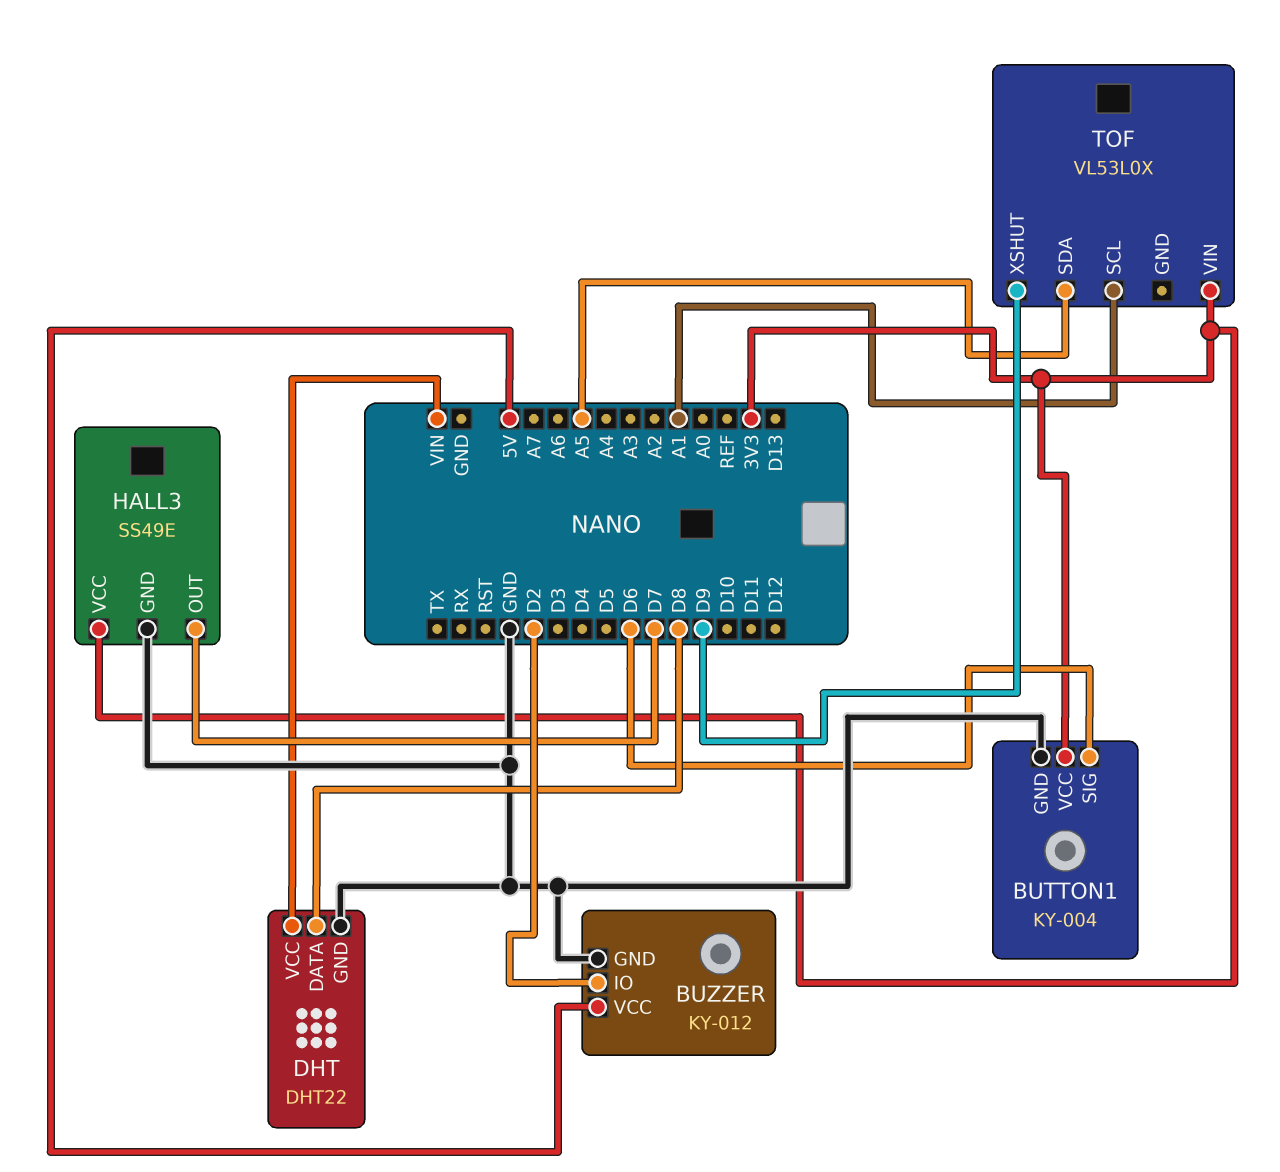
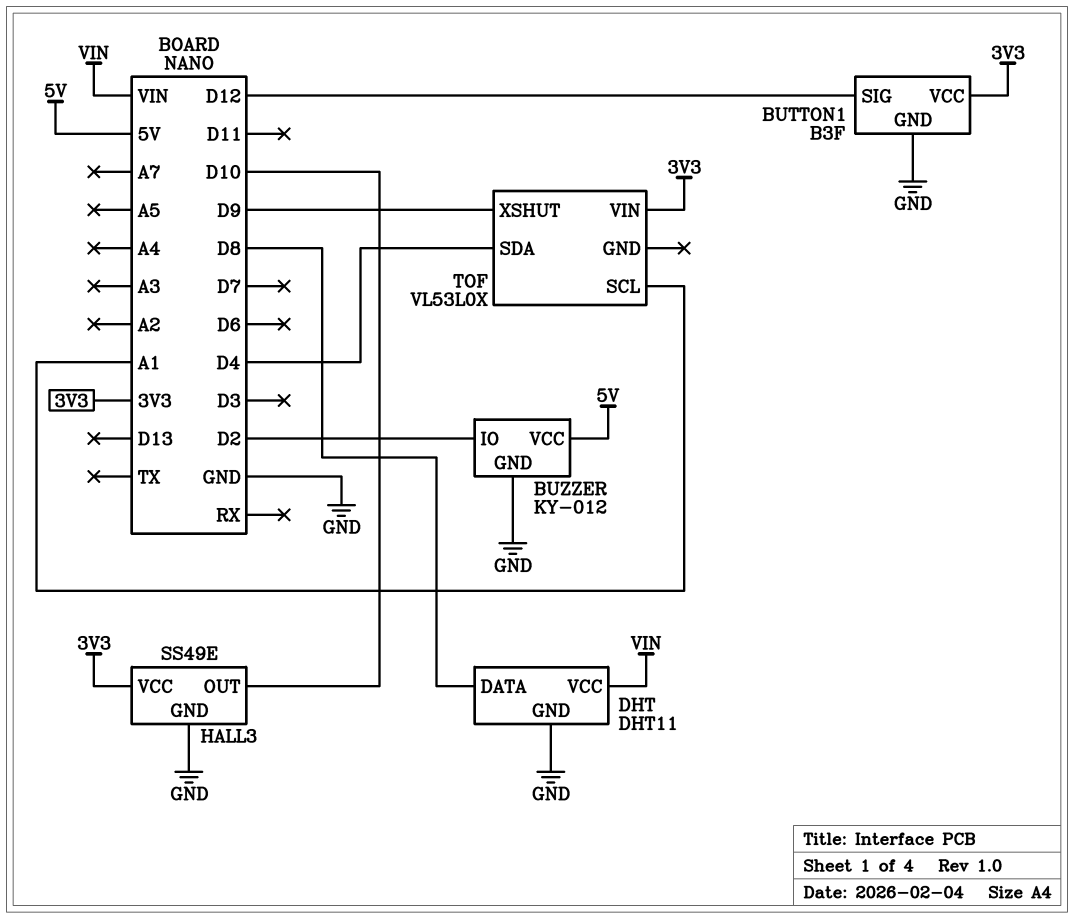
BUTTON1: KY-004 -> B3F
BUTTON1 pin SIG: D6 -> D12
DHT: DHT22 -> DHT11
HALL3 pin OUT: D7 -> D10
TOF pin SDA: A5 -> D4

